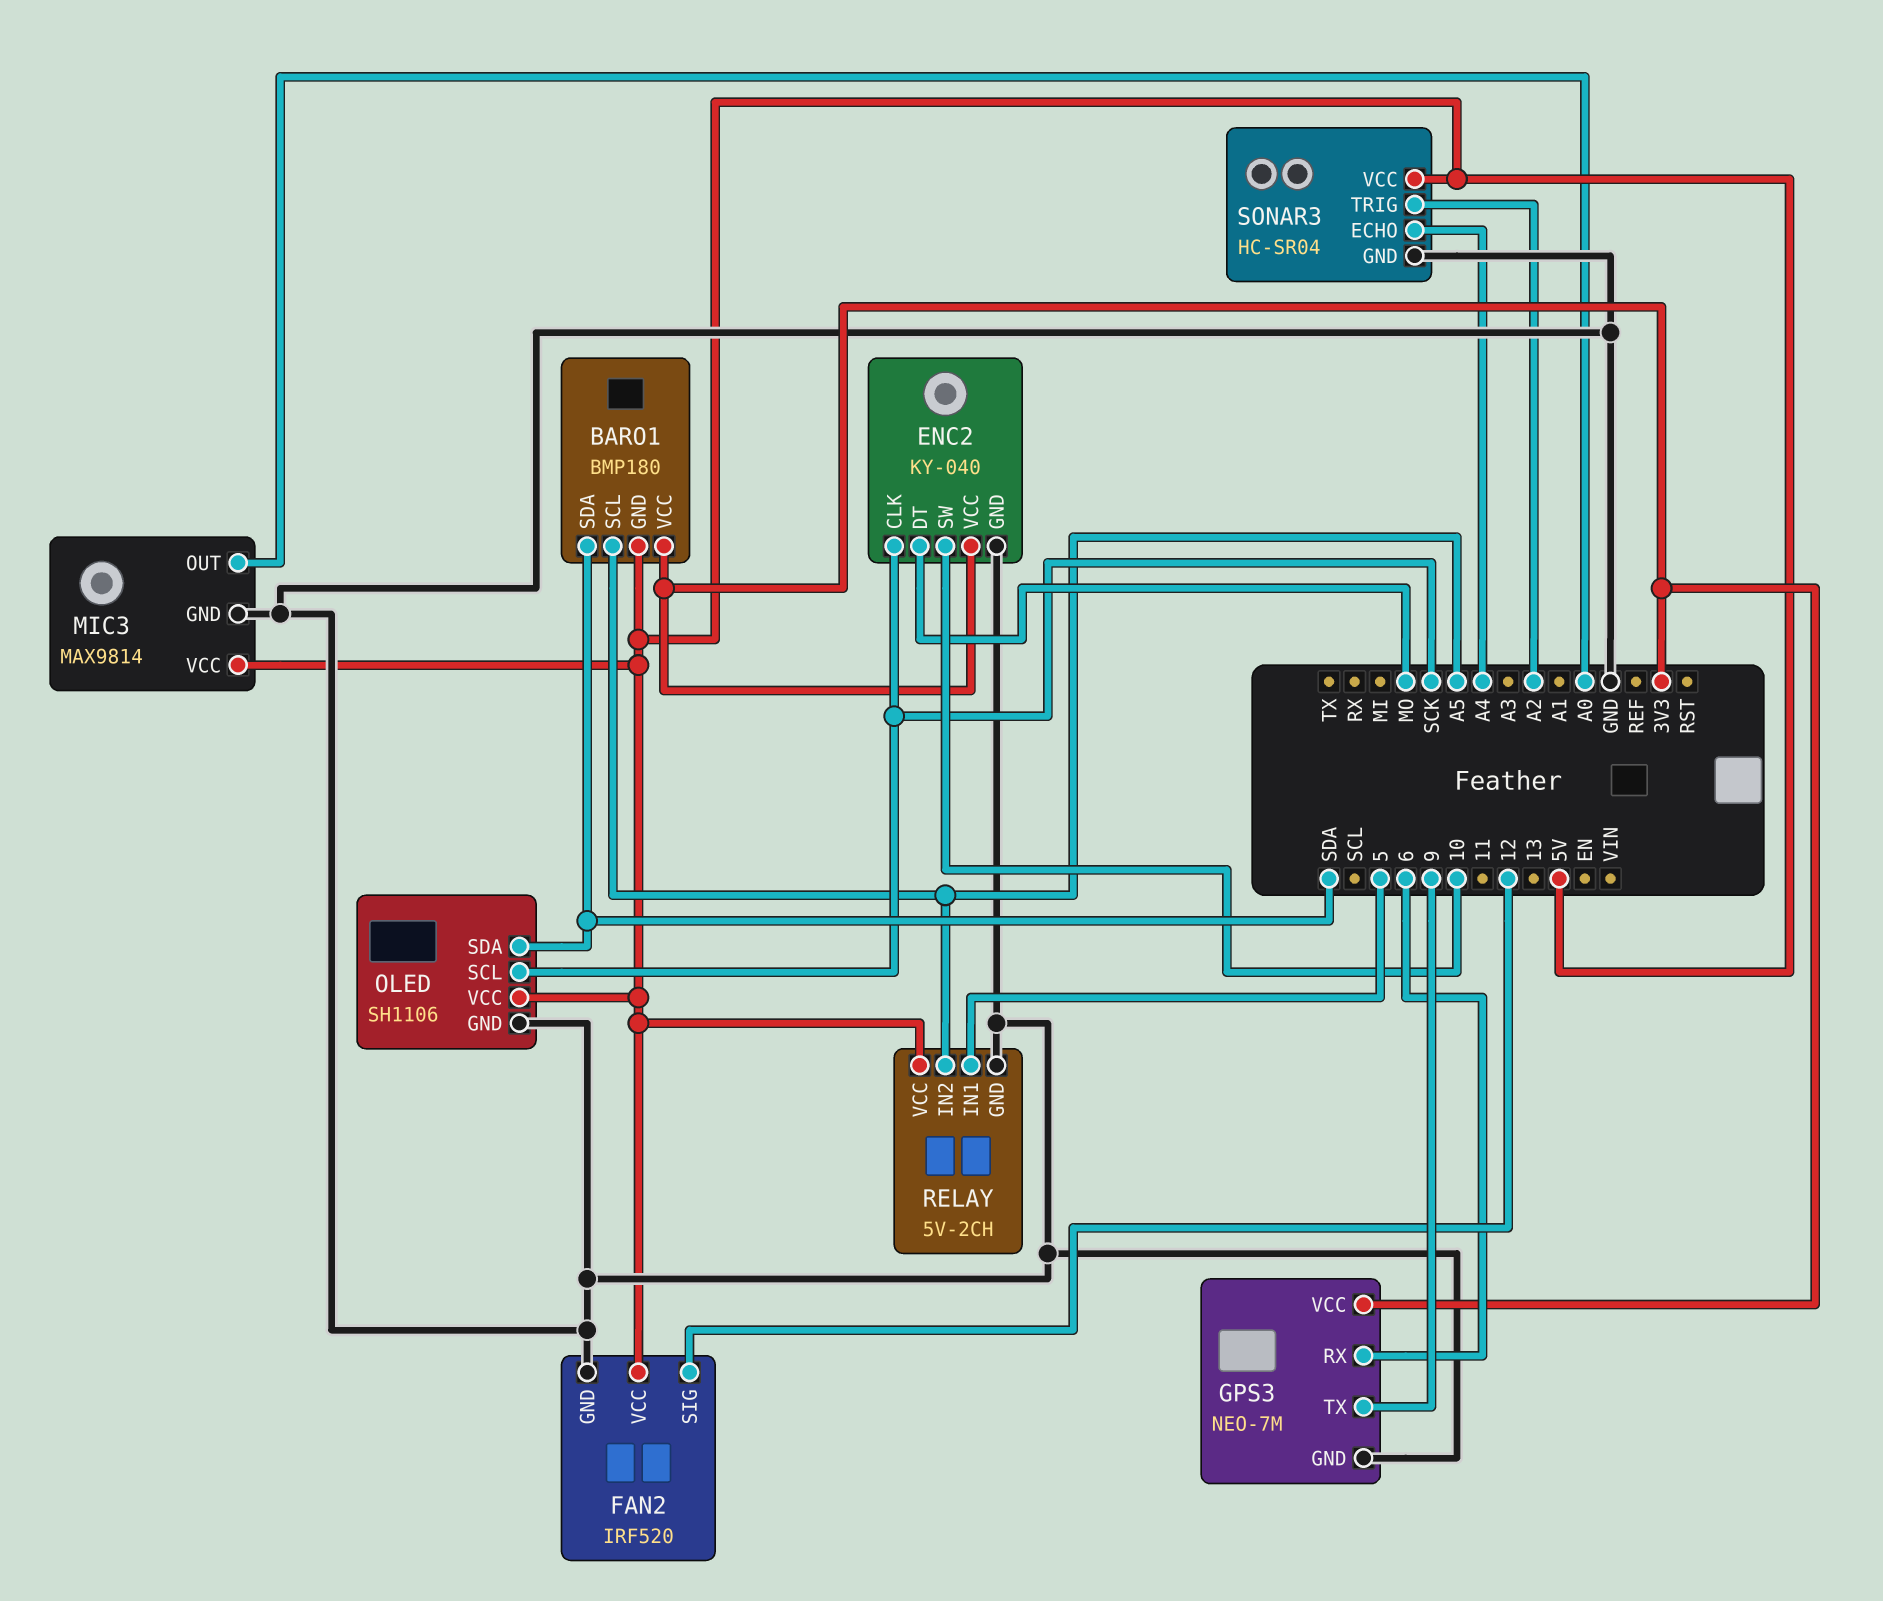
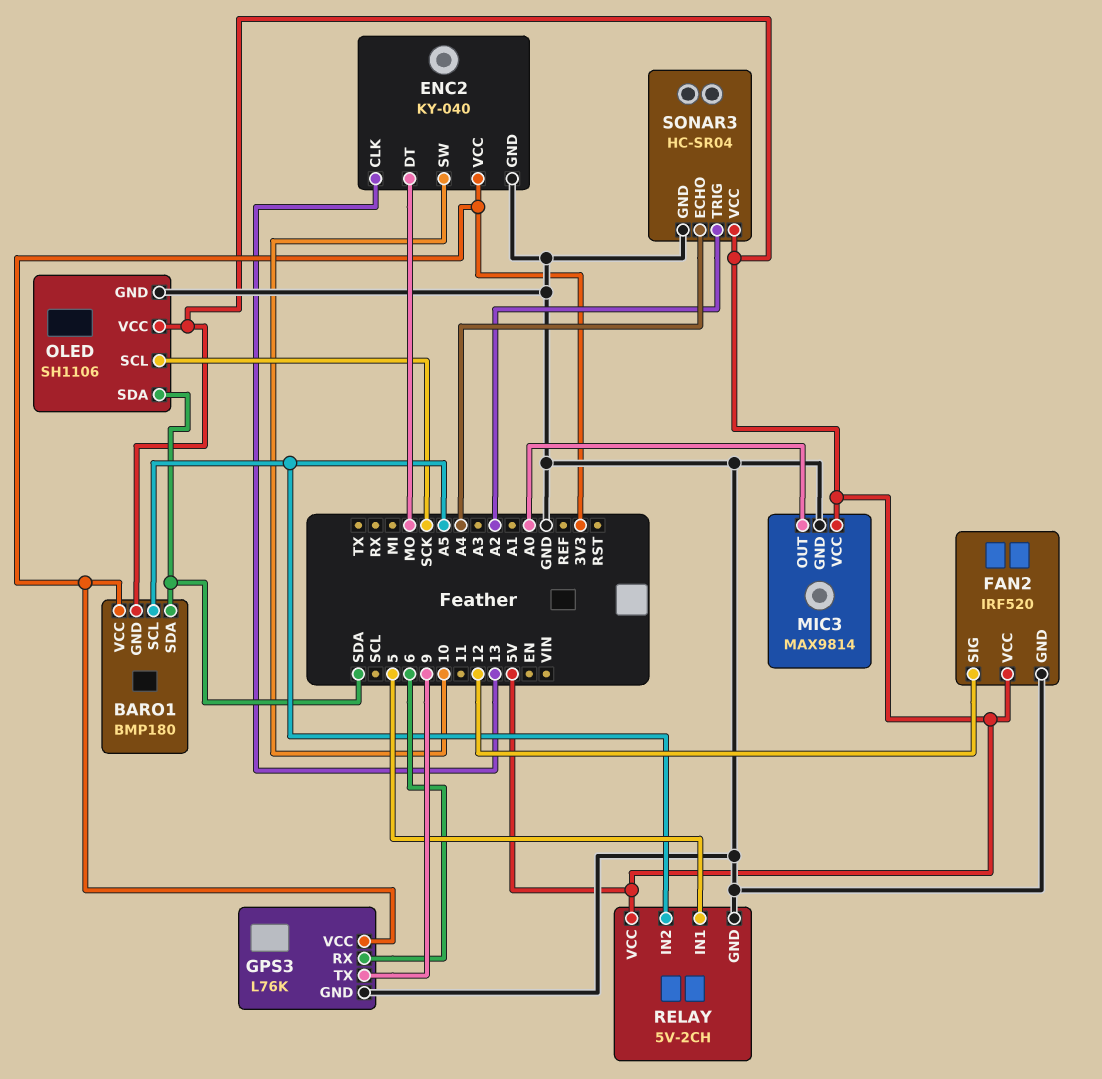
ENC2 pin CLK: SCK -> 13
GPS3: NEO-7M -> L76K

